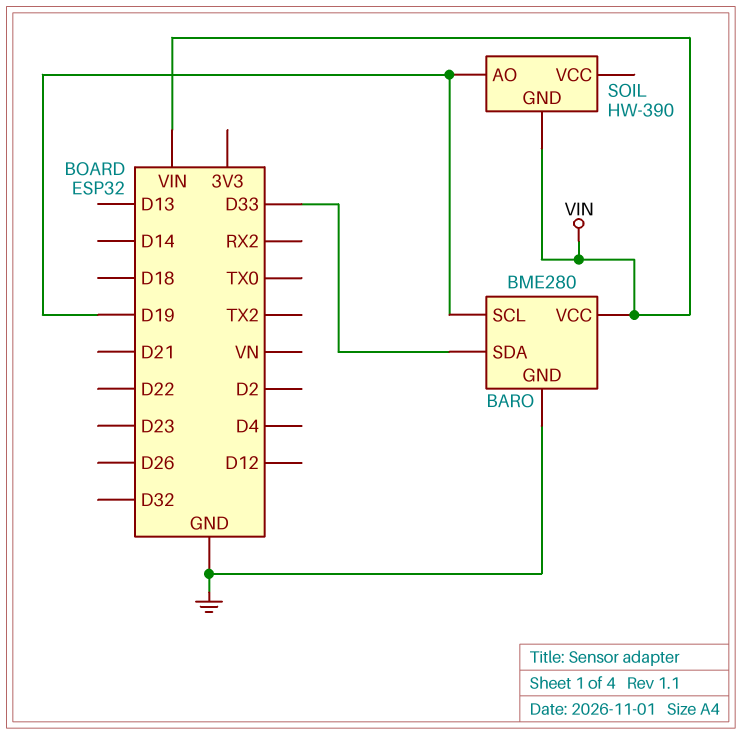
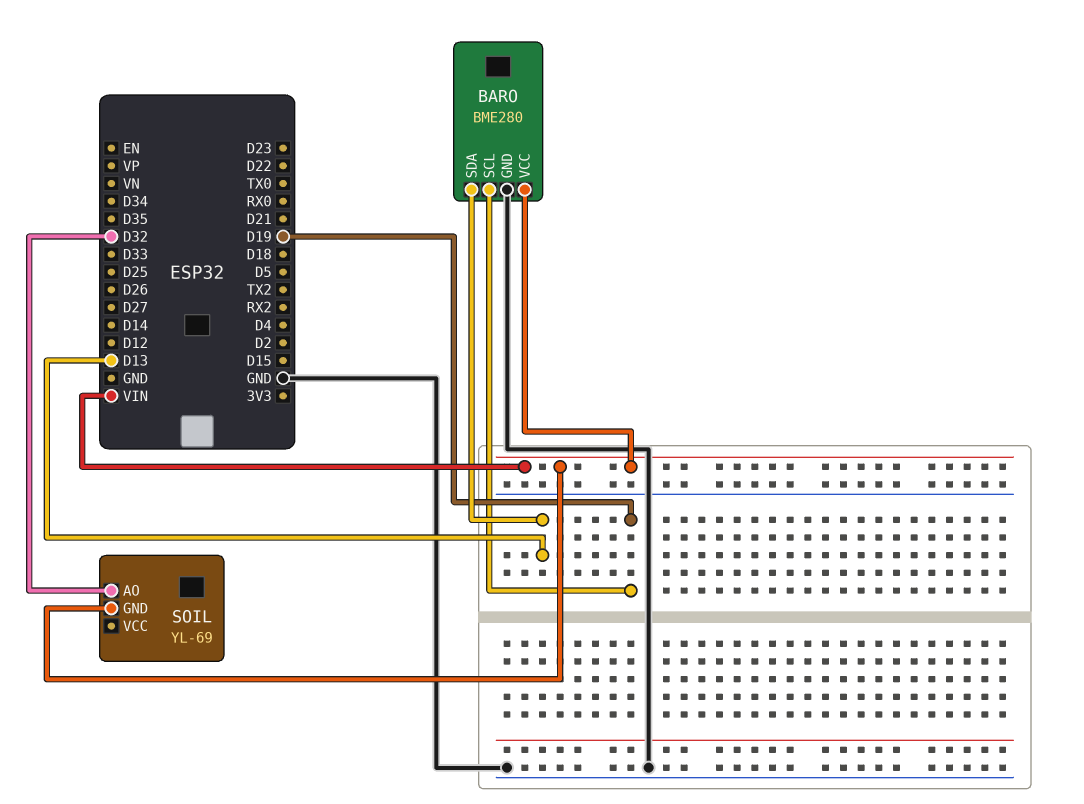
BARO pin SDA: D33 -> D13
SOIL: HW-390 -> YL-69
SOIL pin AO: D19 -> D32

